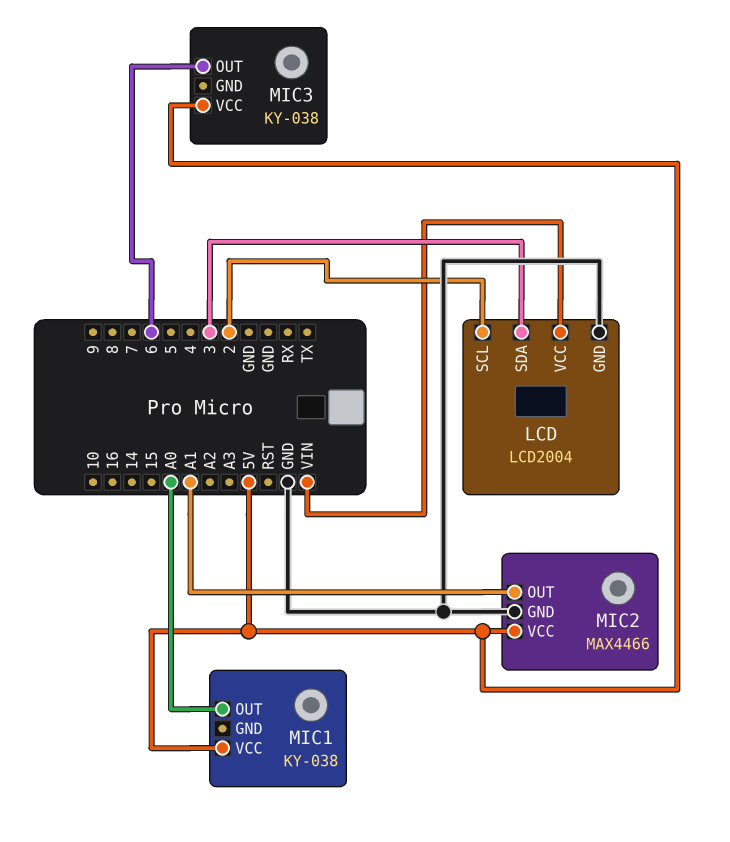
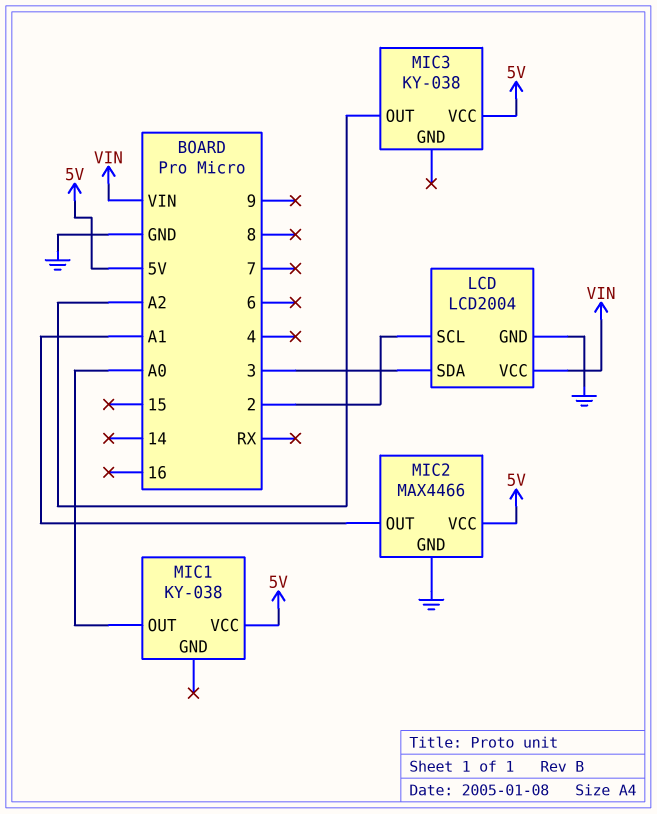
MIC3 pin OUT: 6 -> A2

